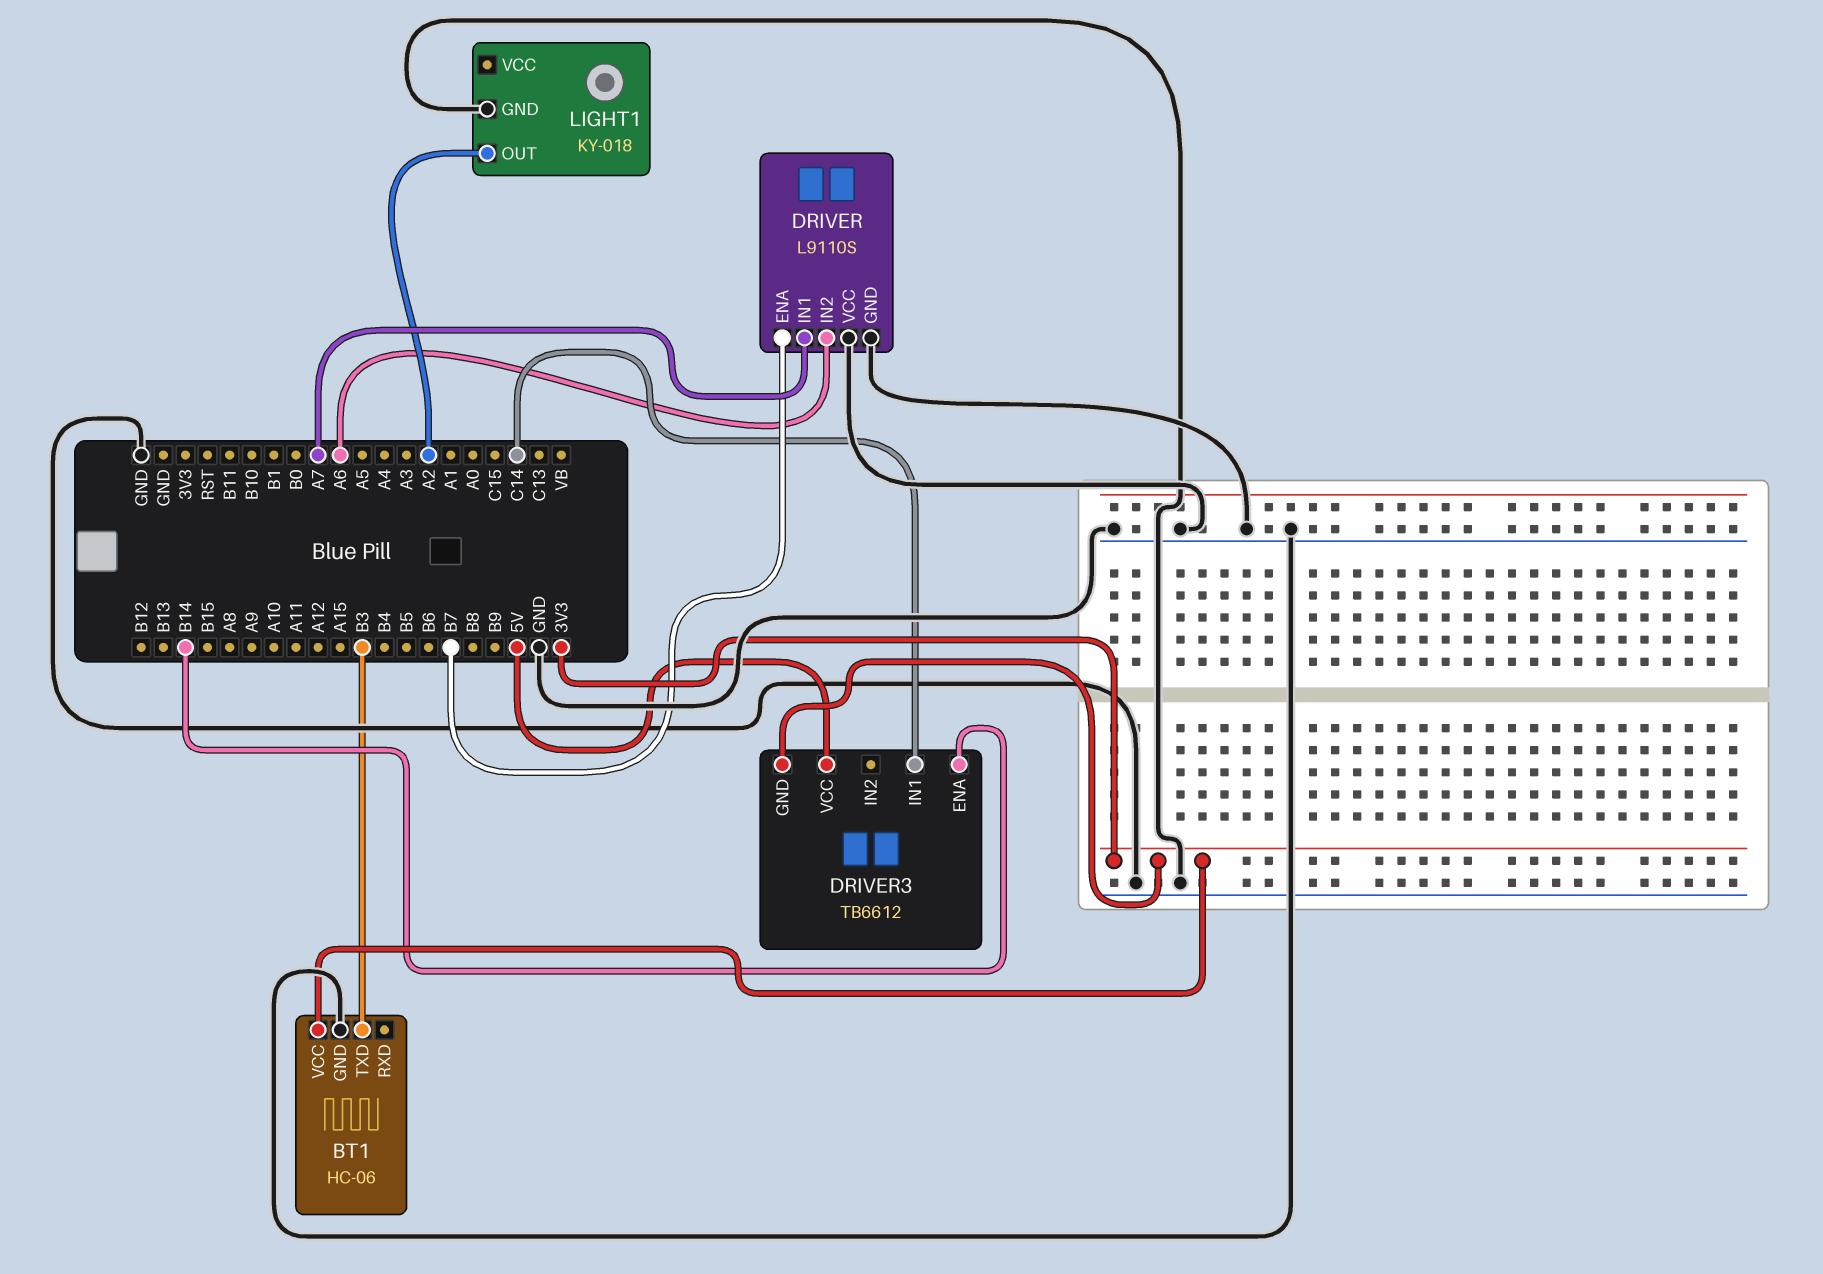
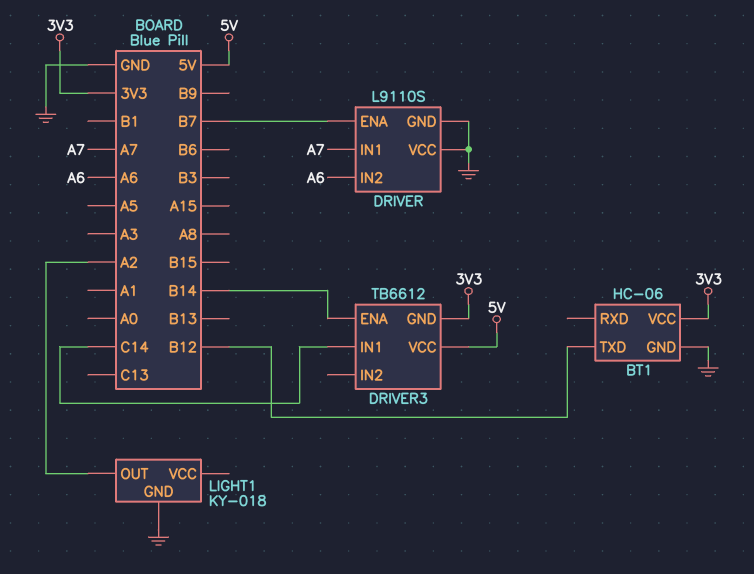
BT1 pin TXD: B3 -> B12

